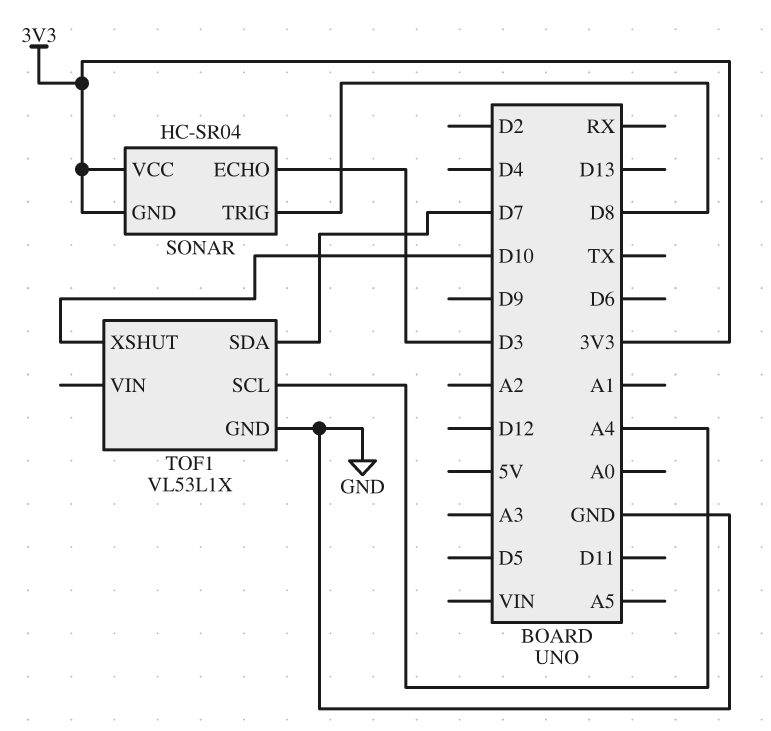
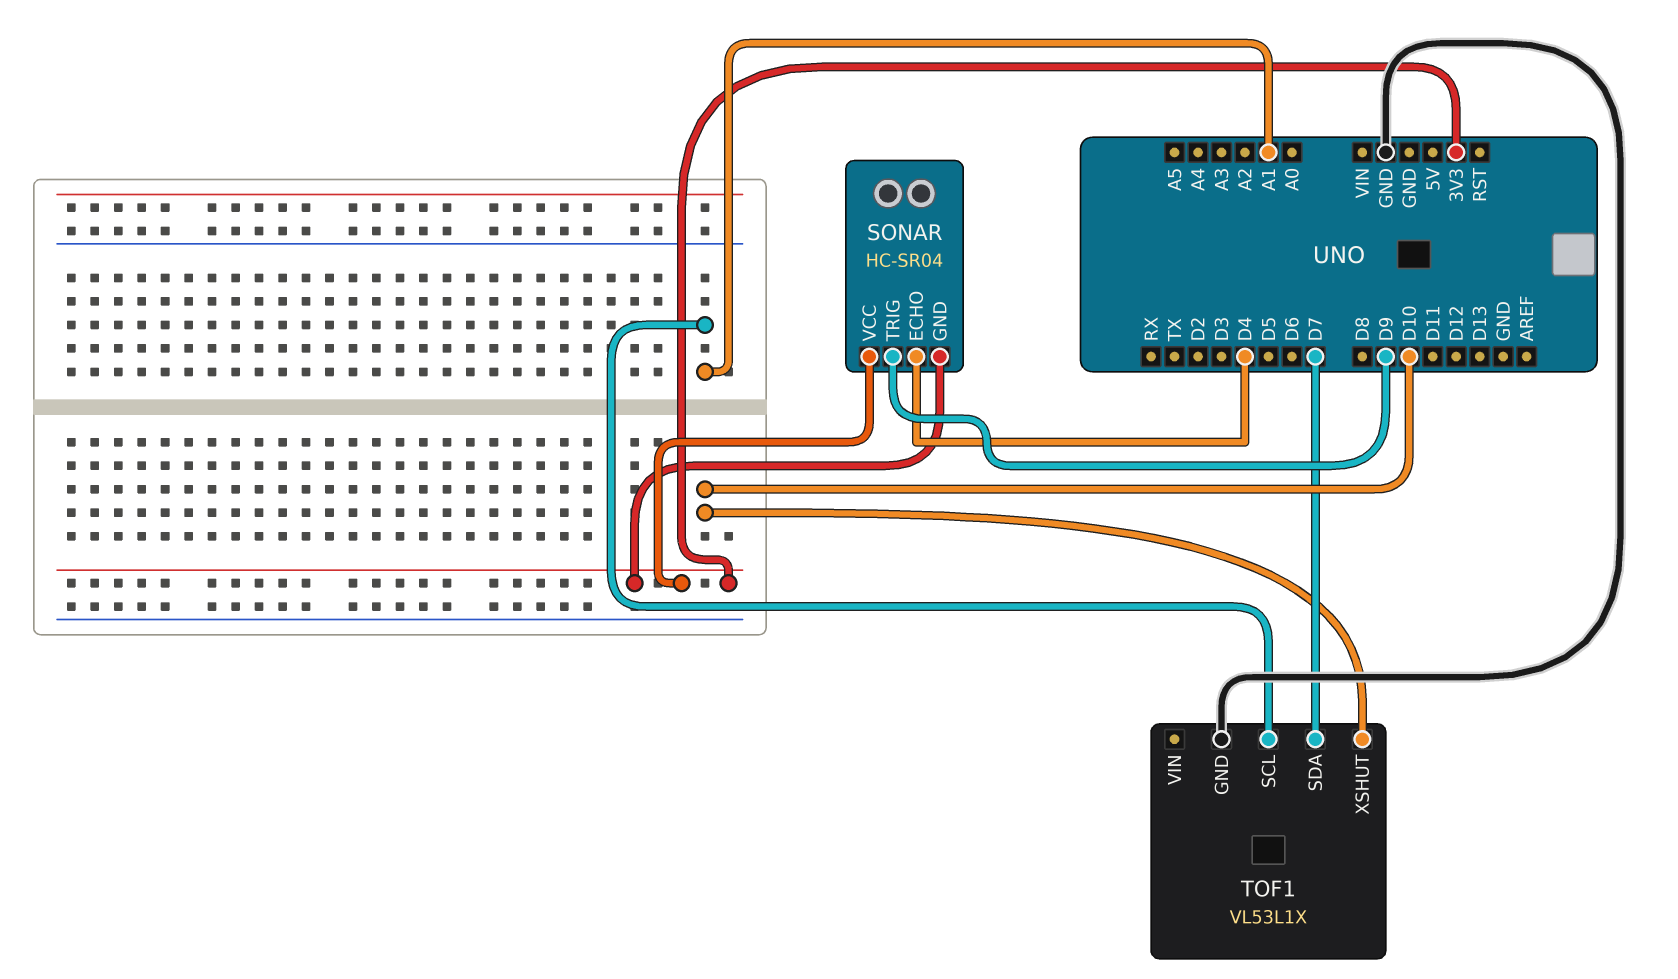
SONAR pin ECHO: D3 -> D4
SONAR pin TRIG: D8 -> D9
TOF1 pin SCL: A4 -> A1

